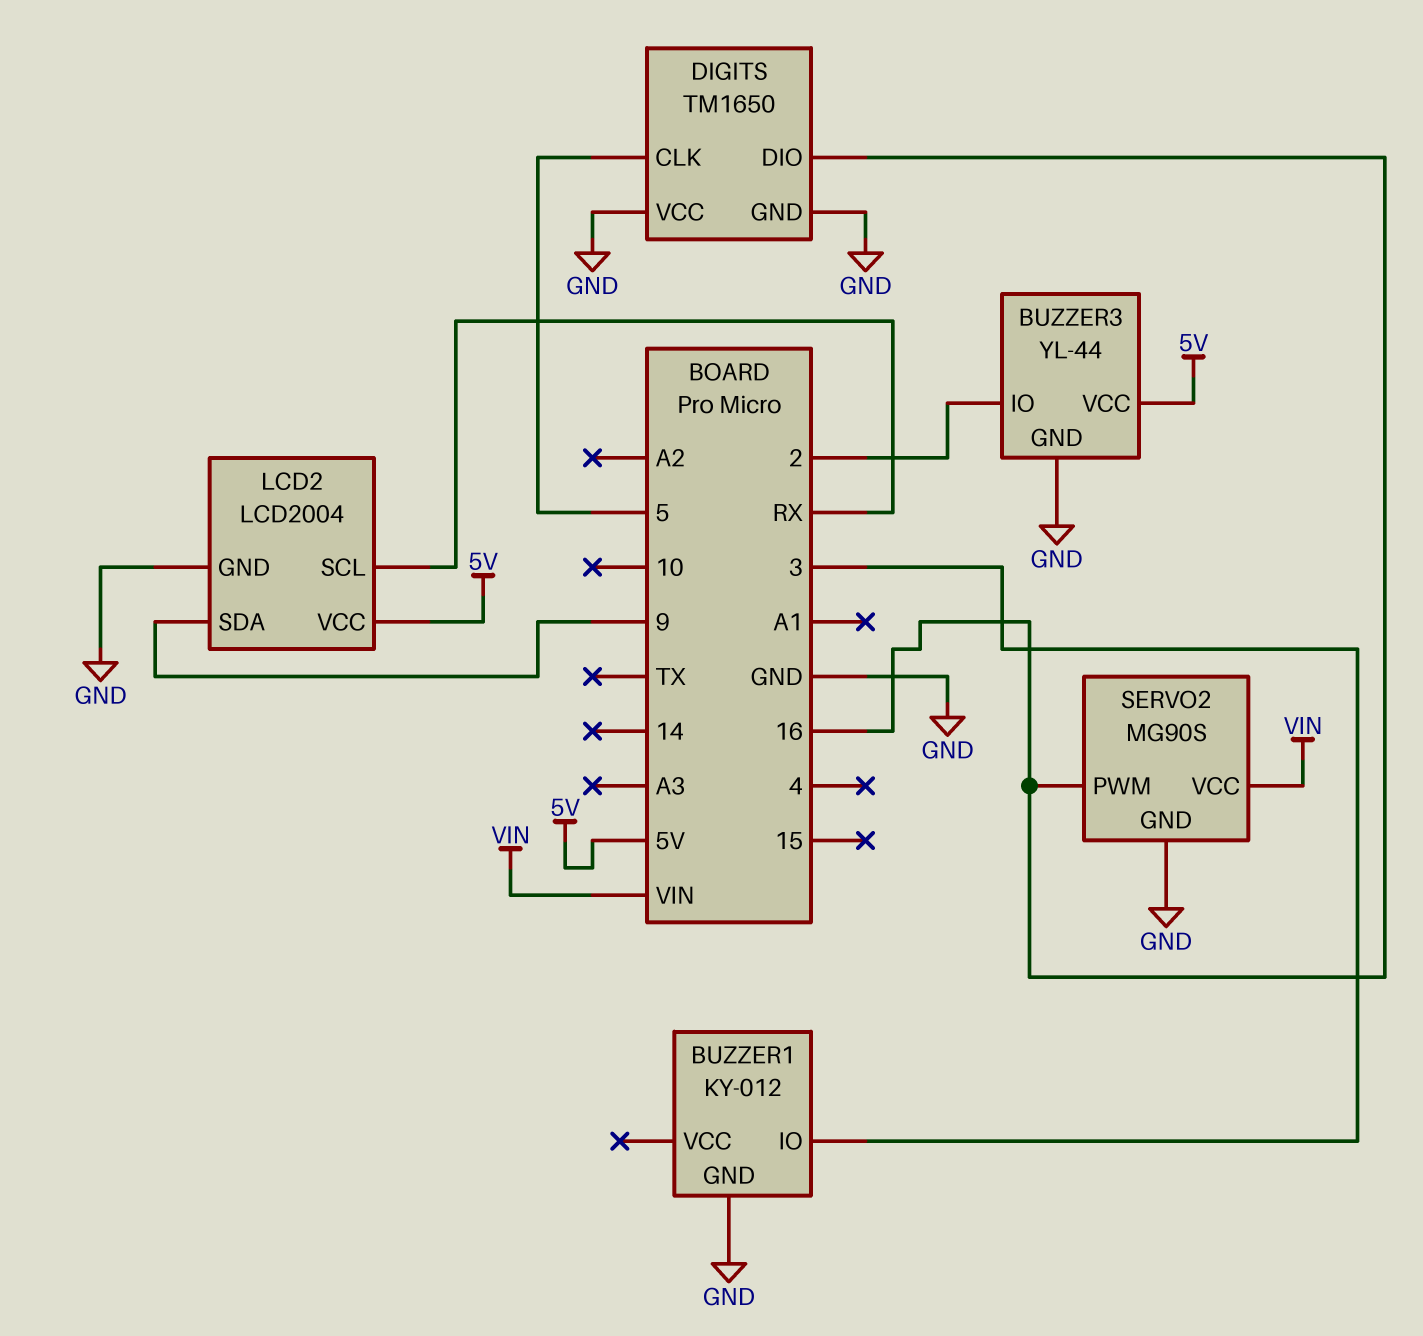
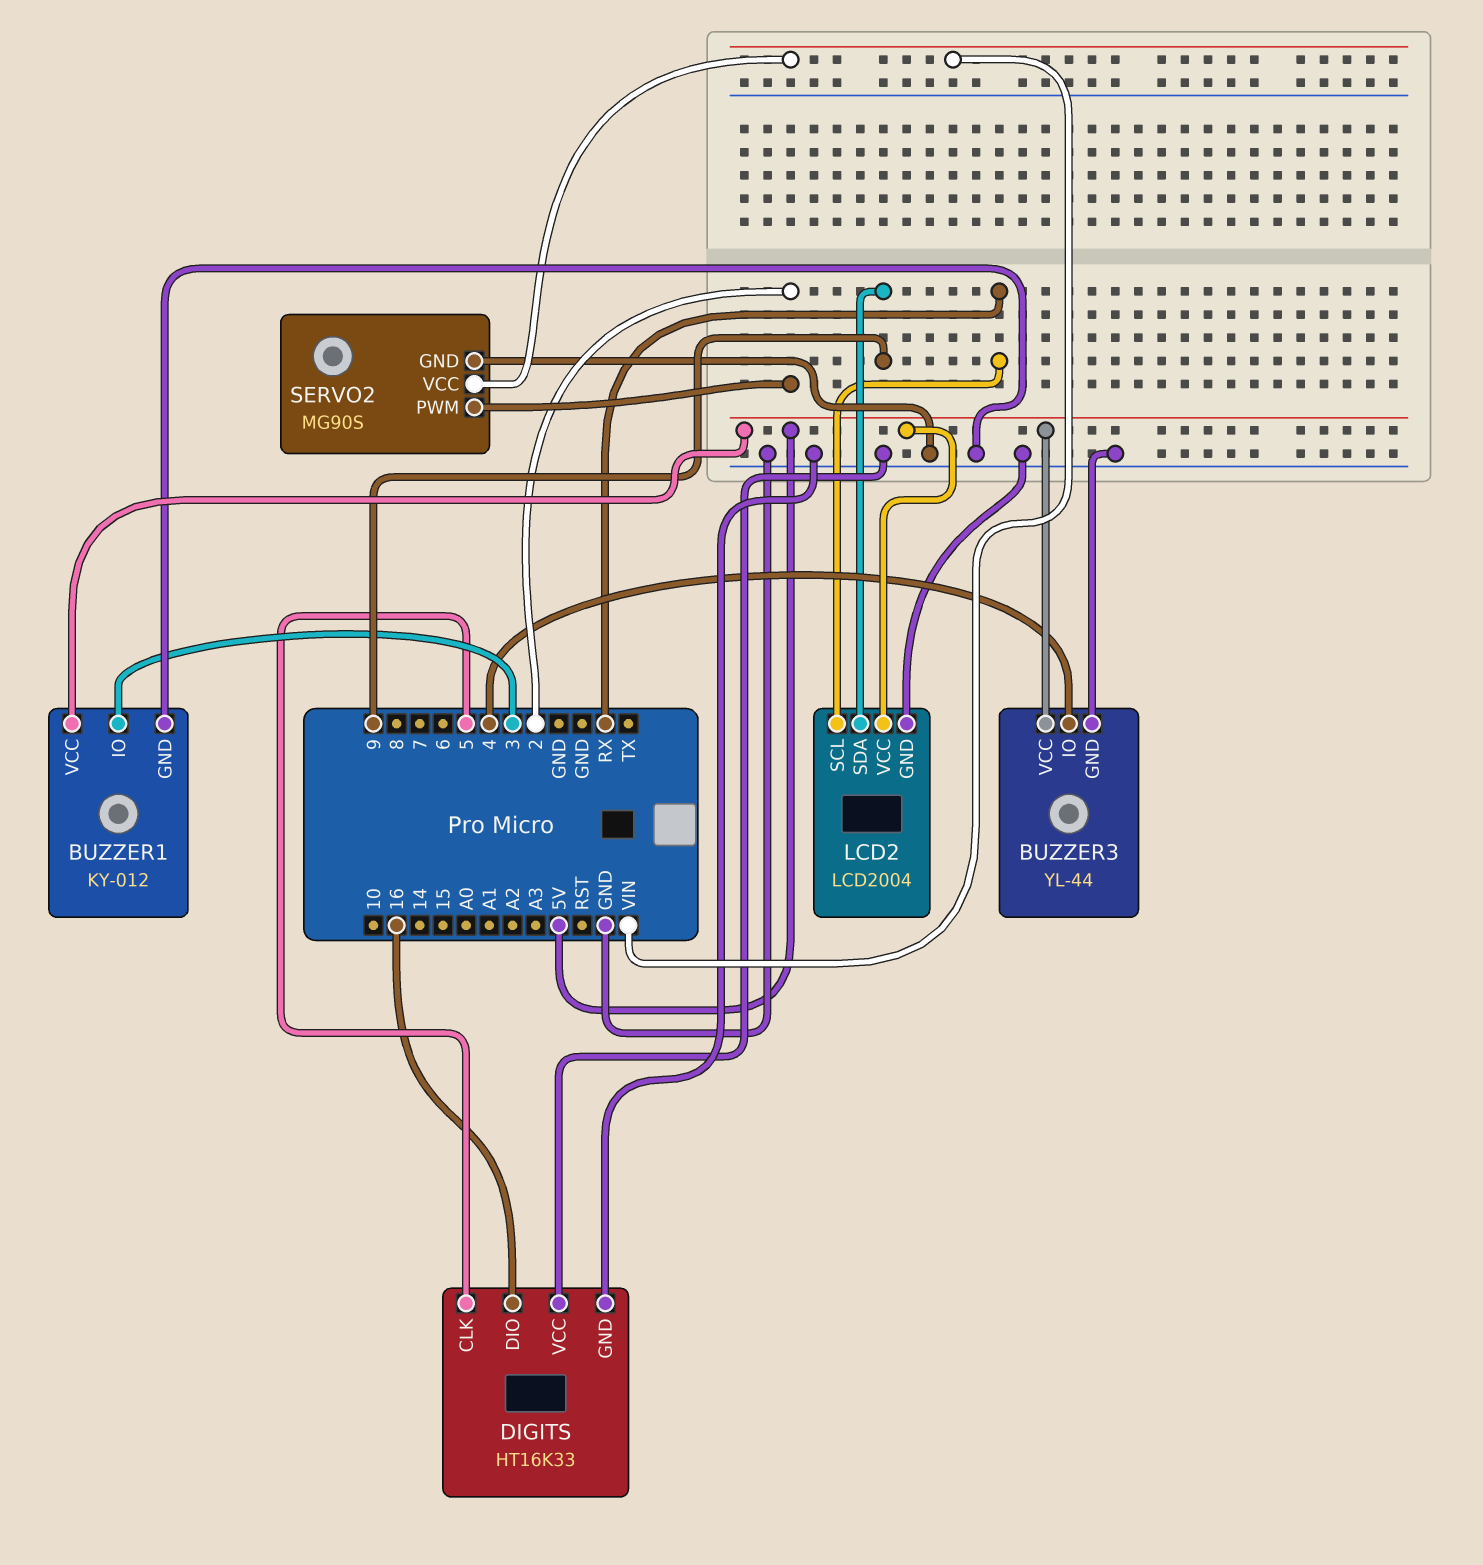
BUZZER1 pin VCC: none -> 5V
BUZZER3 pin IO: 2 -> 4
DIGITS: TM1650 -> HT16K33
SERVO2 pin PWM: 16 -> 2

